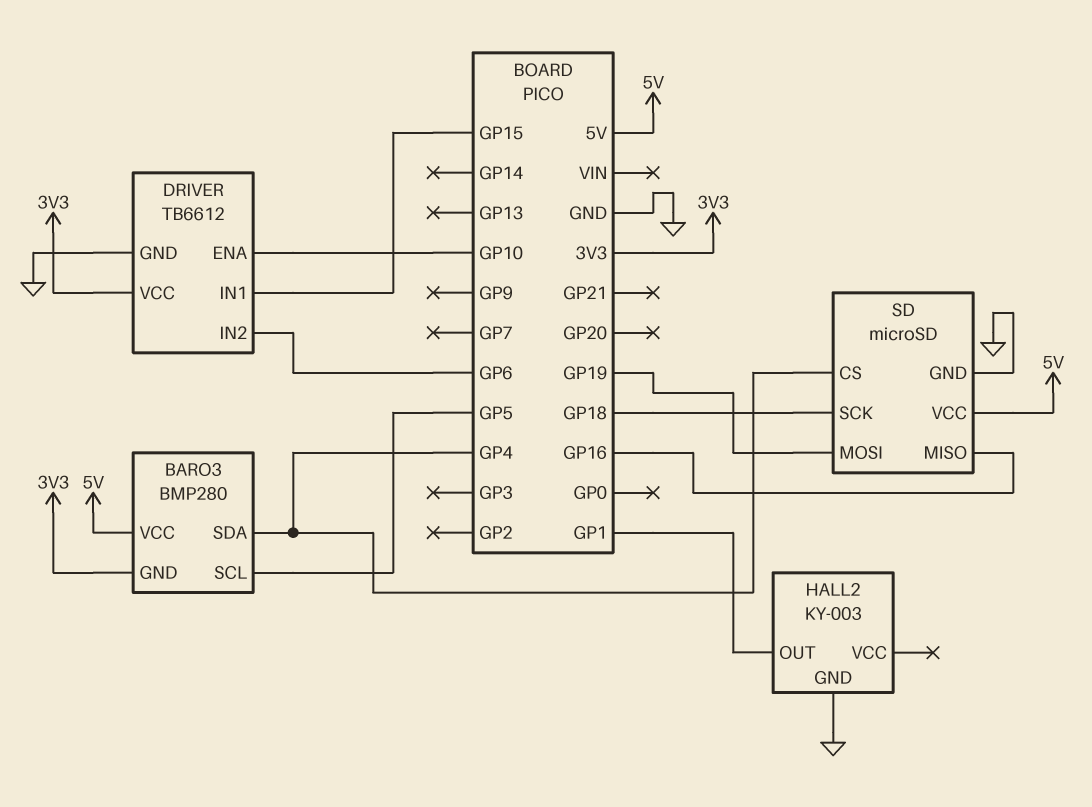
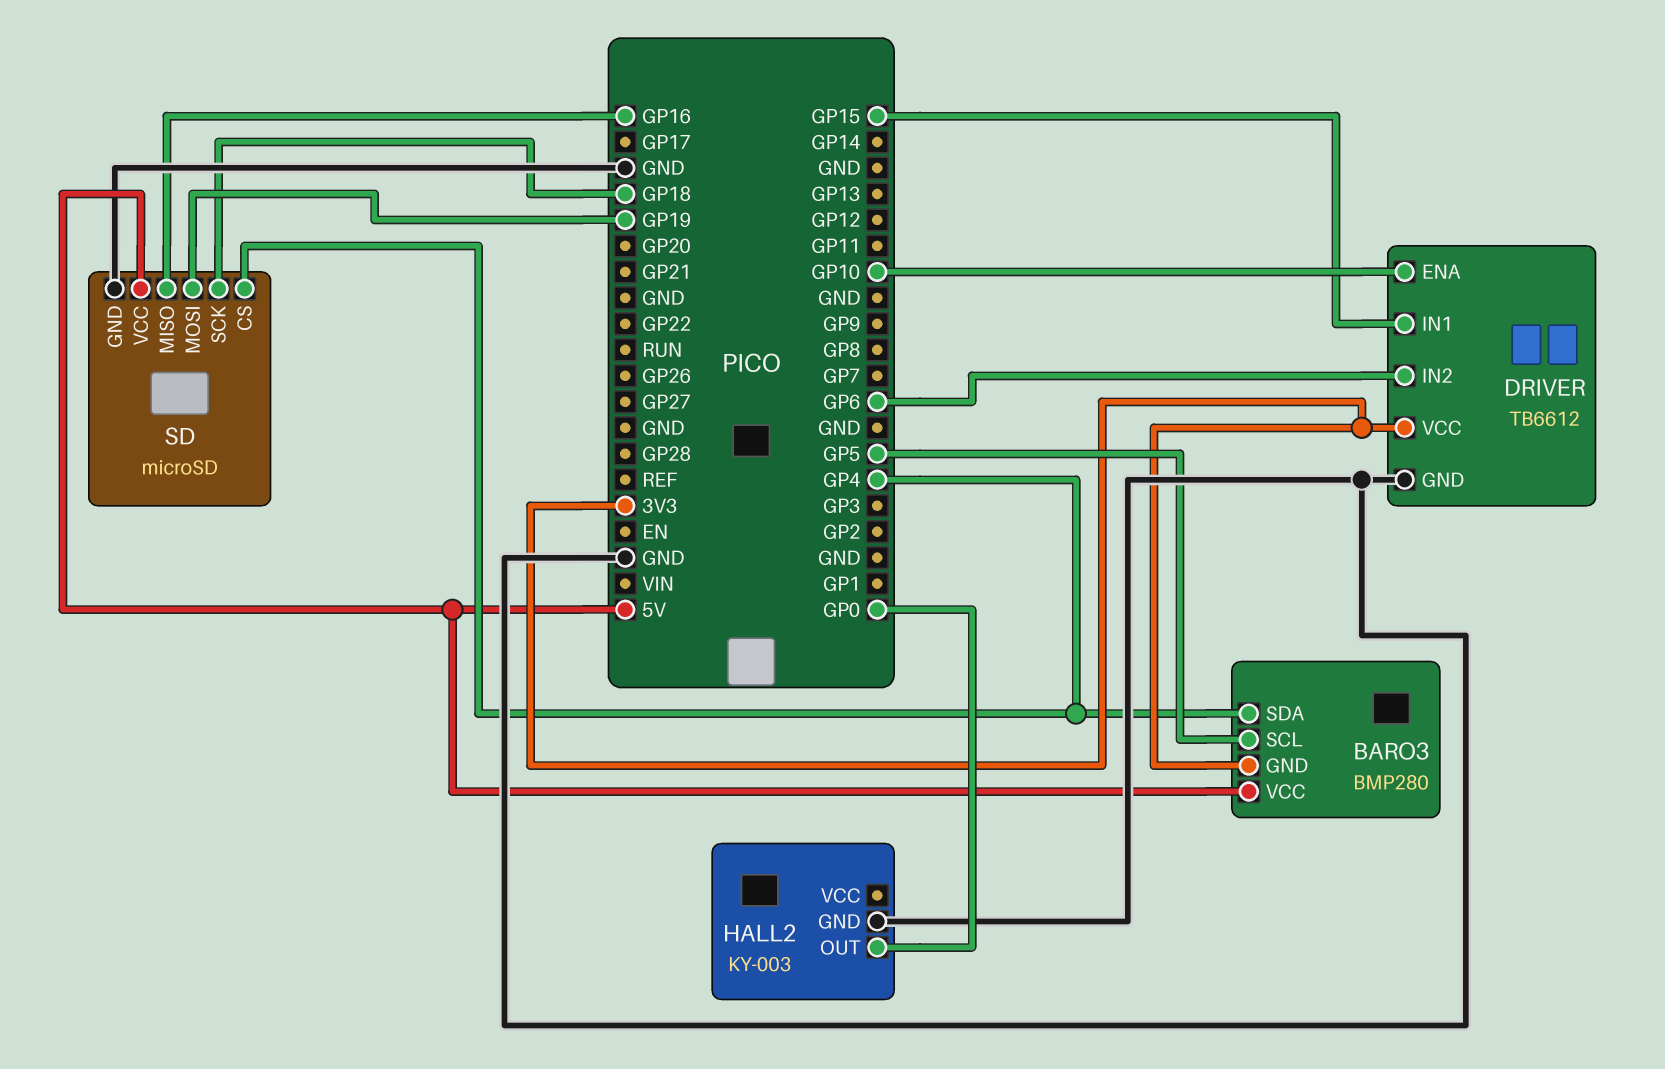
HALL2 pin OUT: GP1 -> GP0

